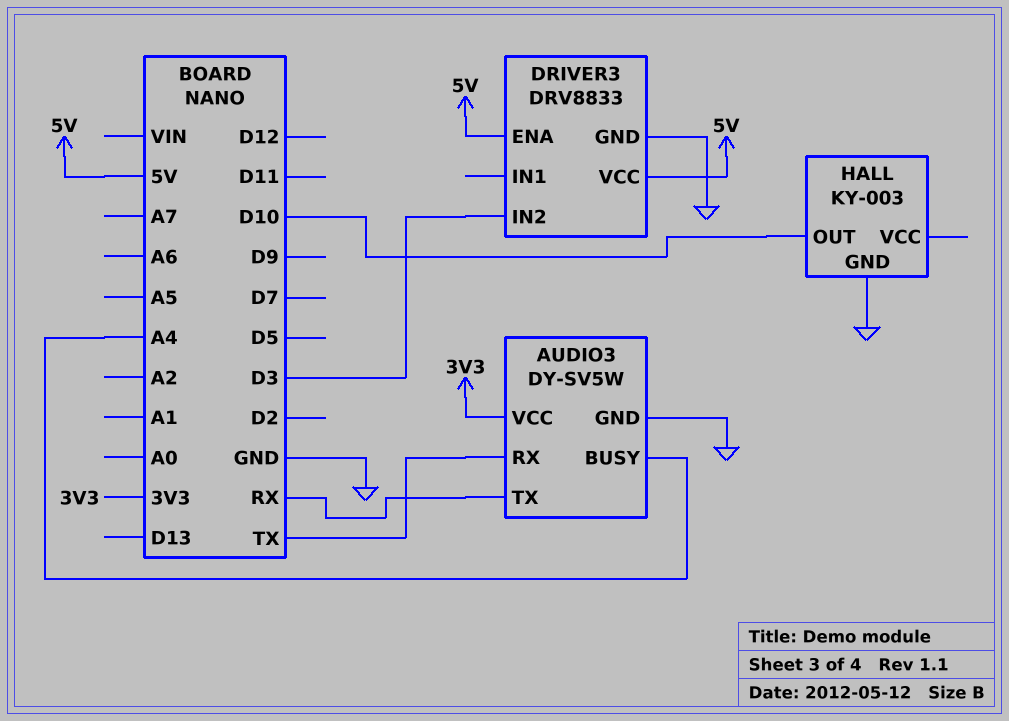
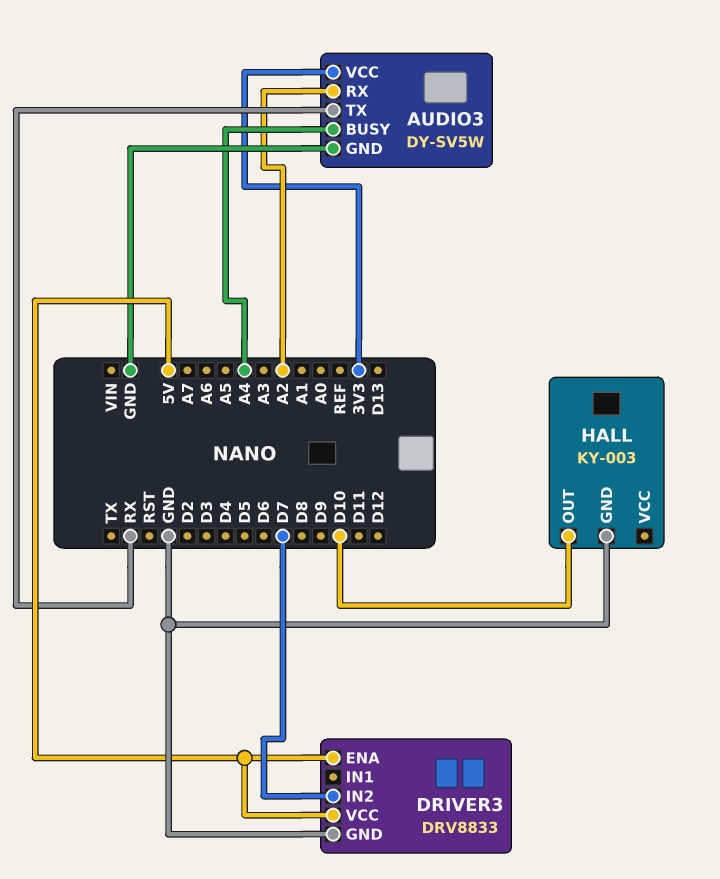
AUDIO3 pin RX: TX -> A2
DRIVER3 pin IN2: D3 -> D7

